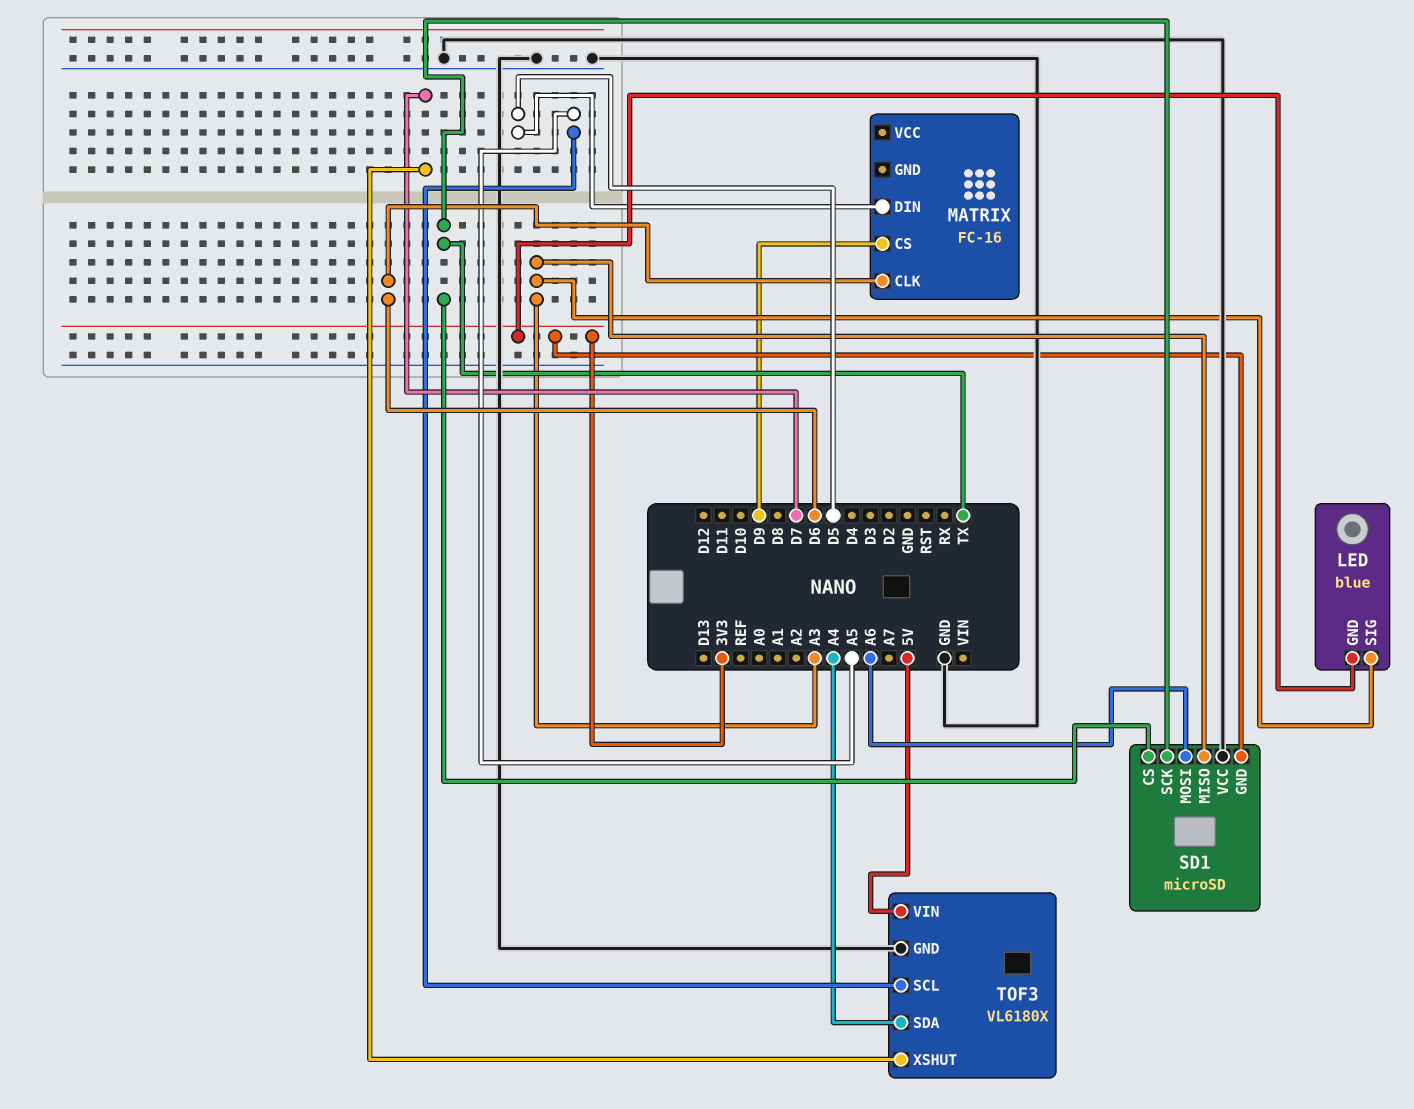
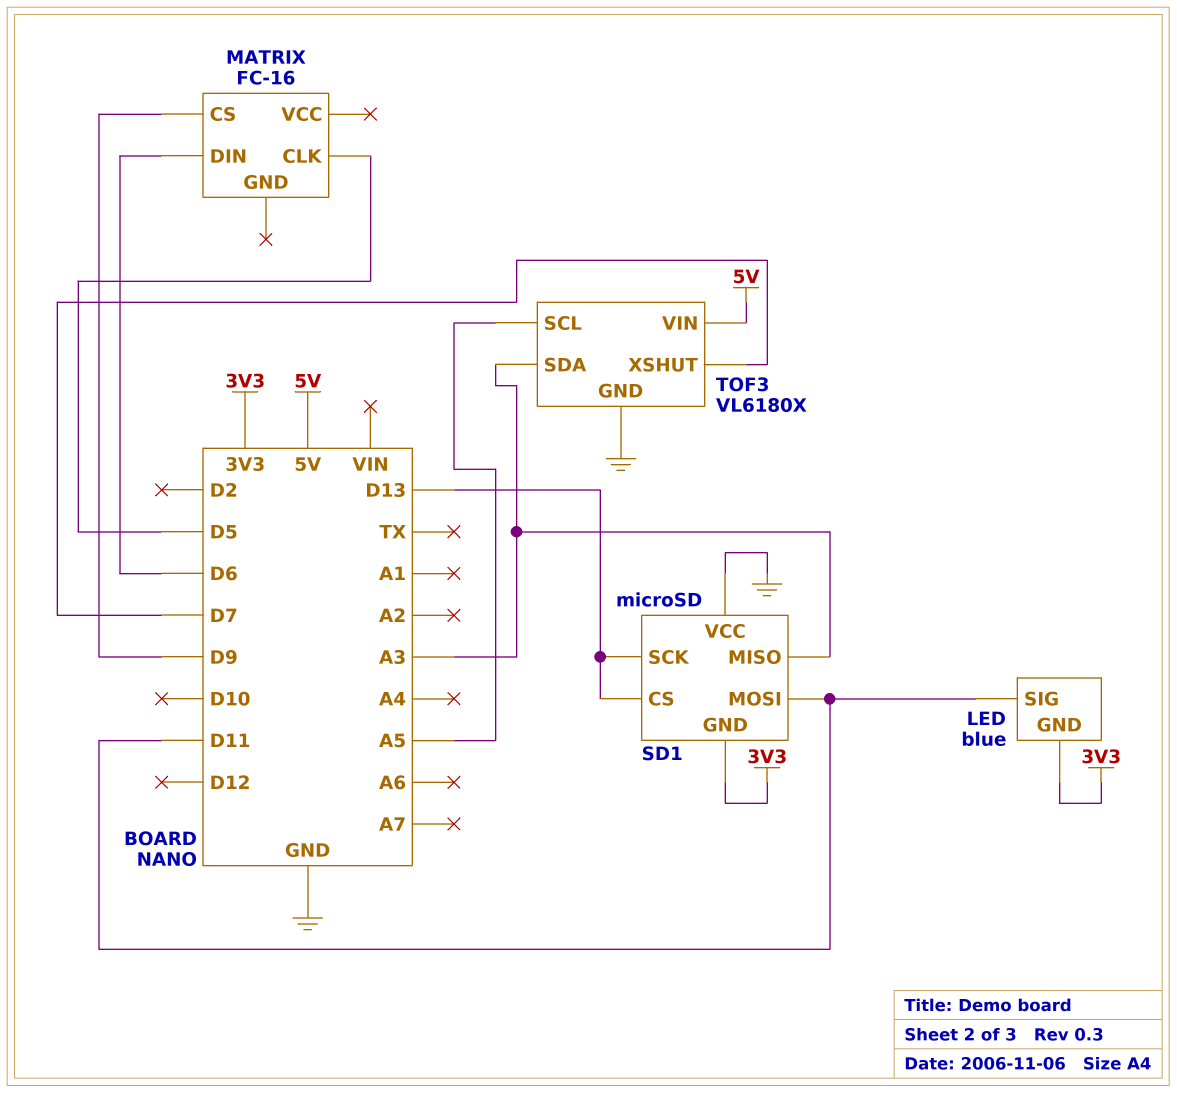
LED pin SIG: A3 -> D11
MATRIX pin CLK: D6 -> D5
MATRIX pin DIN: D5 -> D6
SD1 pin CS: TX -> D13
SD1 pin MOSI: A6 -> D11
SD1 pin SCK: TX -> D13
TOF3 pin SDA: A4 -> A3

